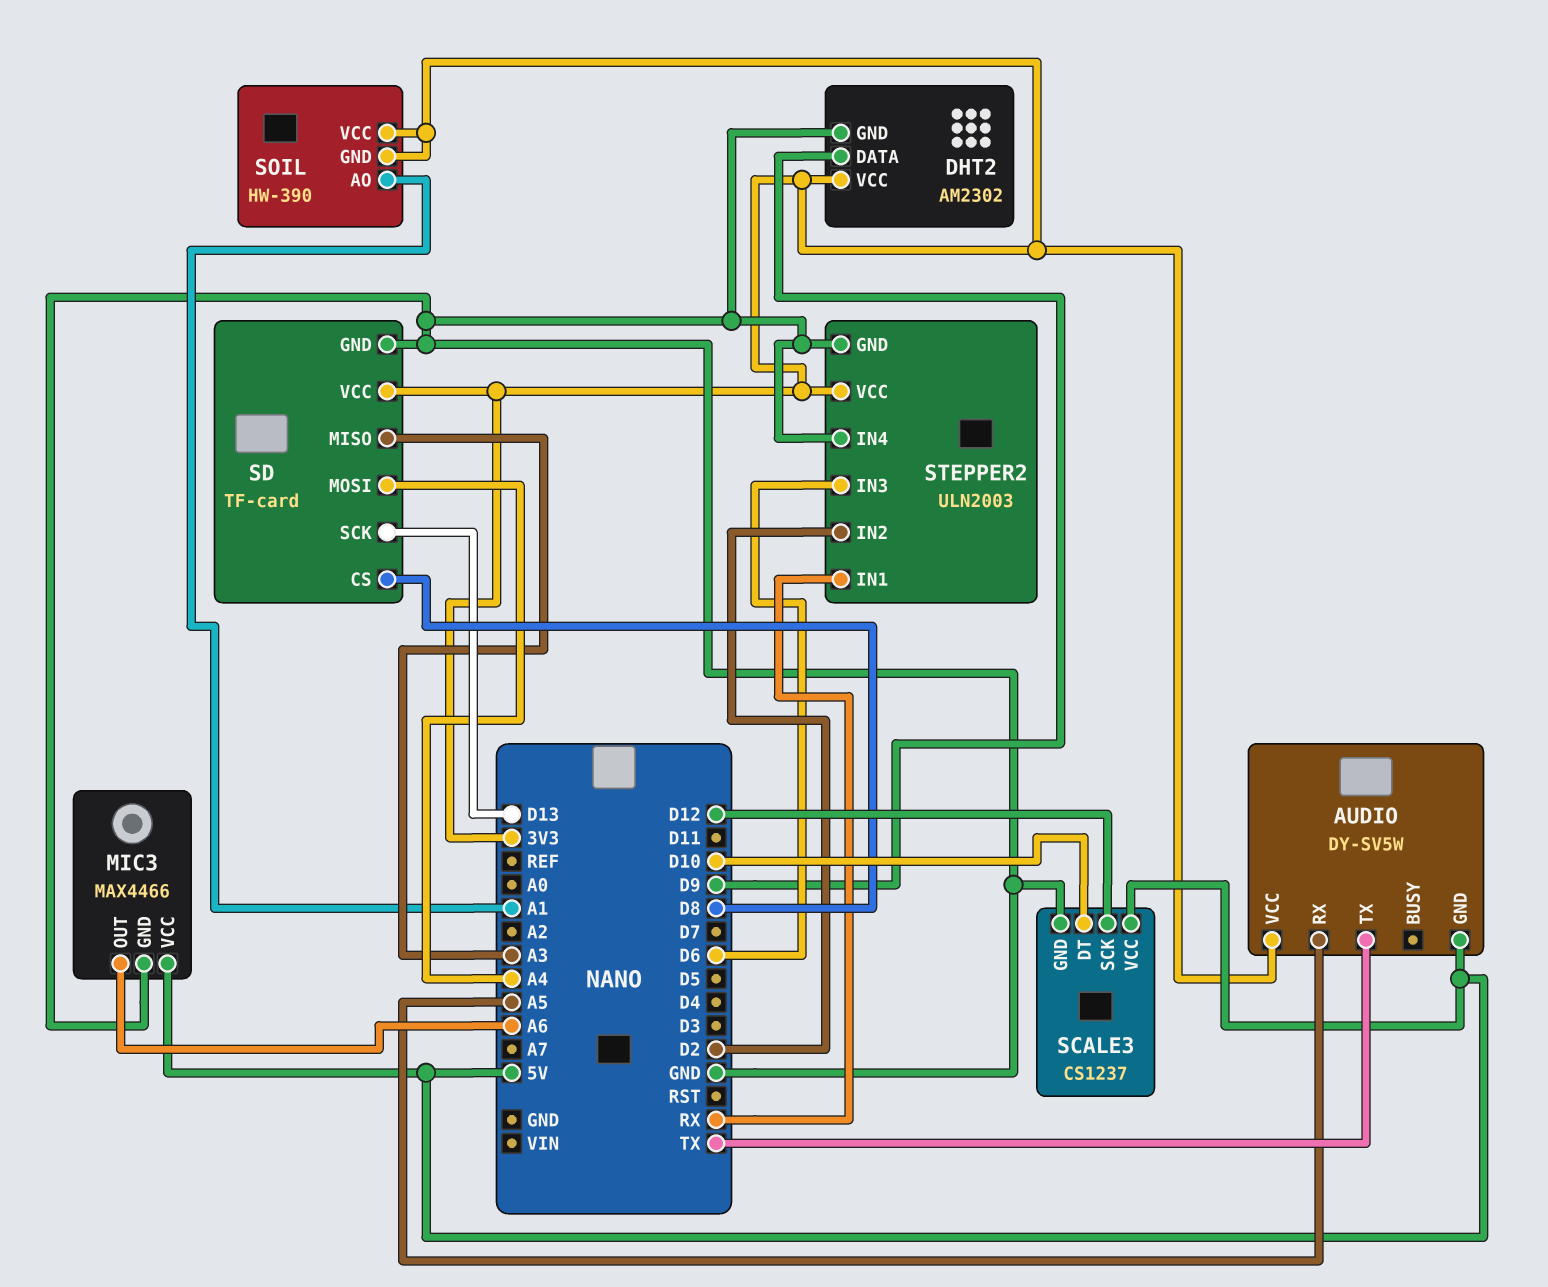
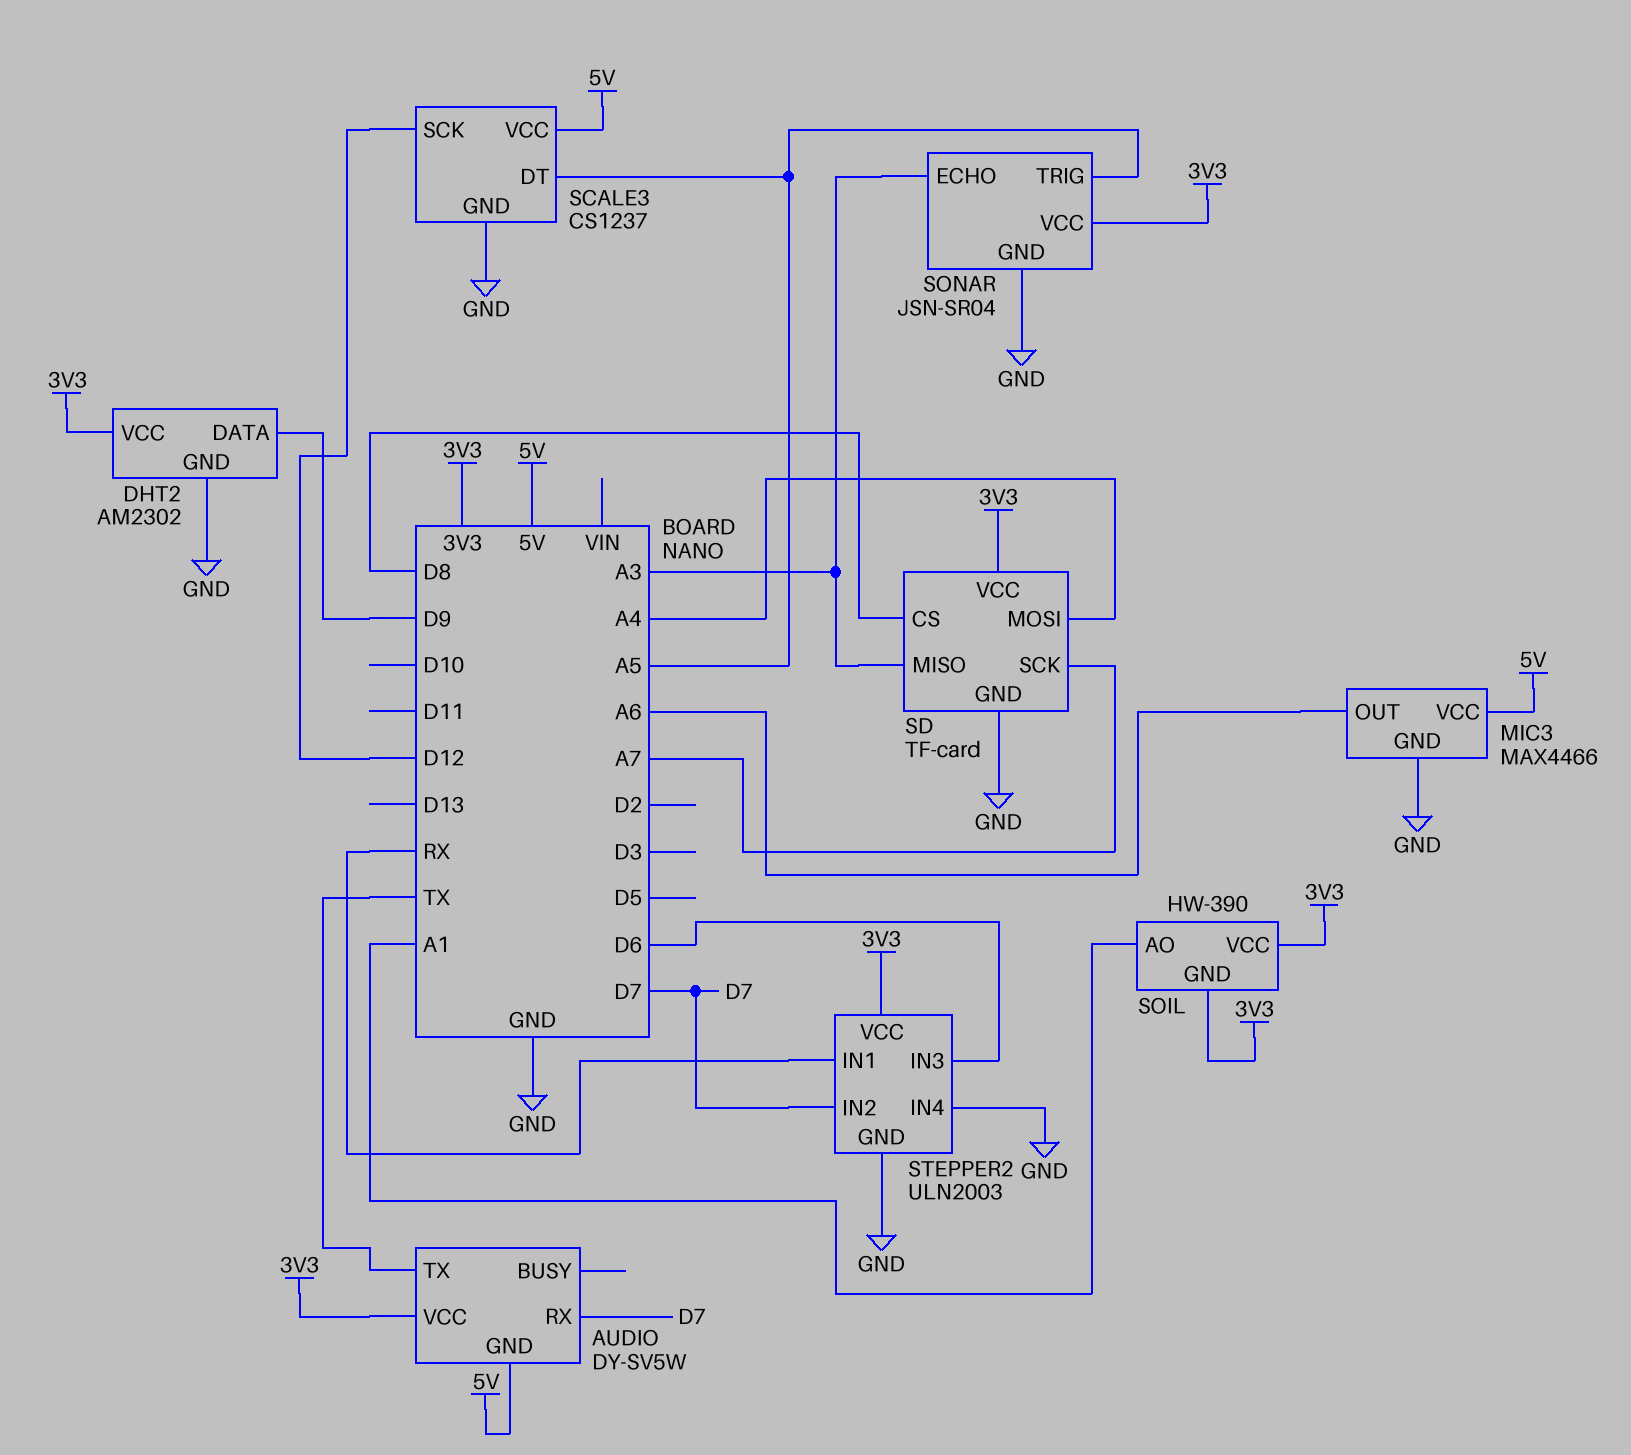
AUDIO pin RX: A5 -> D7
SCALE3 pin DT: D10 -> A5
SD pin SCK: D13 -> A7
SONAR: none -> JSN-SR04
SONAR pin ECHO: none -> A3
SONAR pin GND: none -> GND
SONAR pin TRIG: none -> A5
SONAR pin VCC: none -> 3V3
STEPPER2 pin IN2: D2 -> D7

